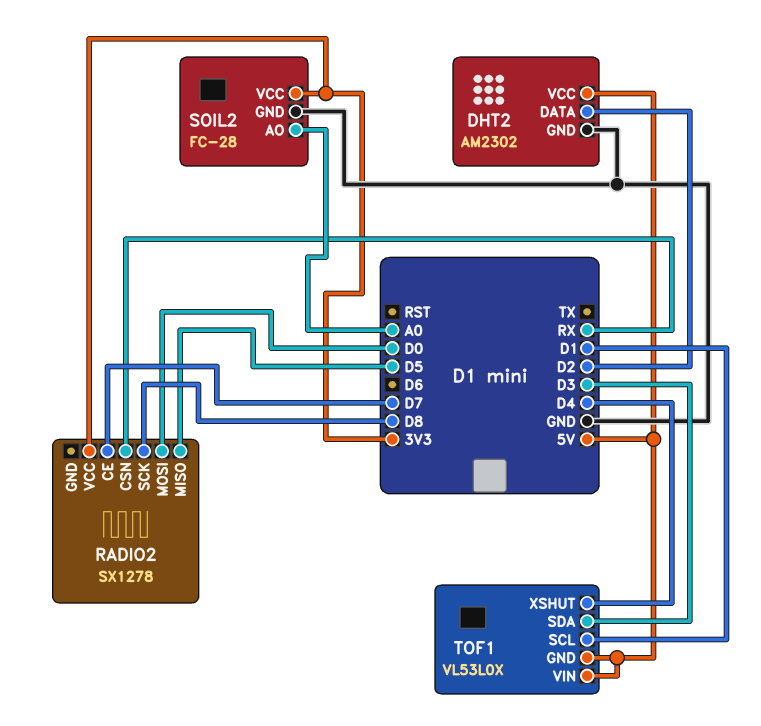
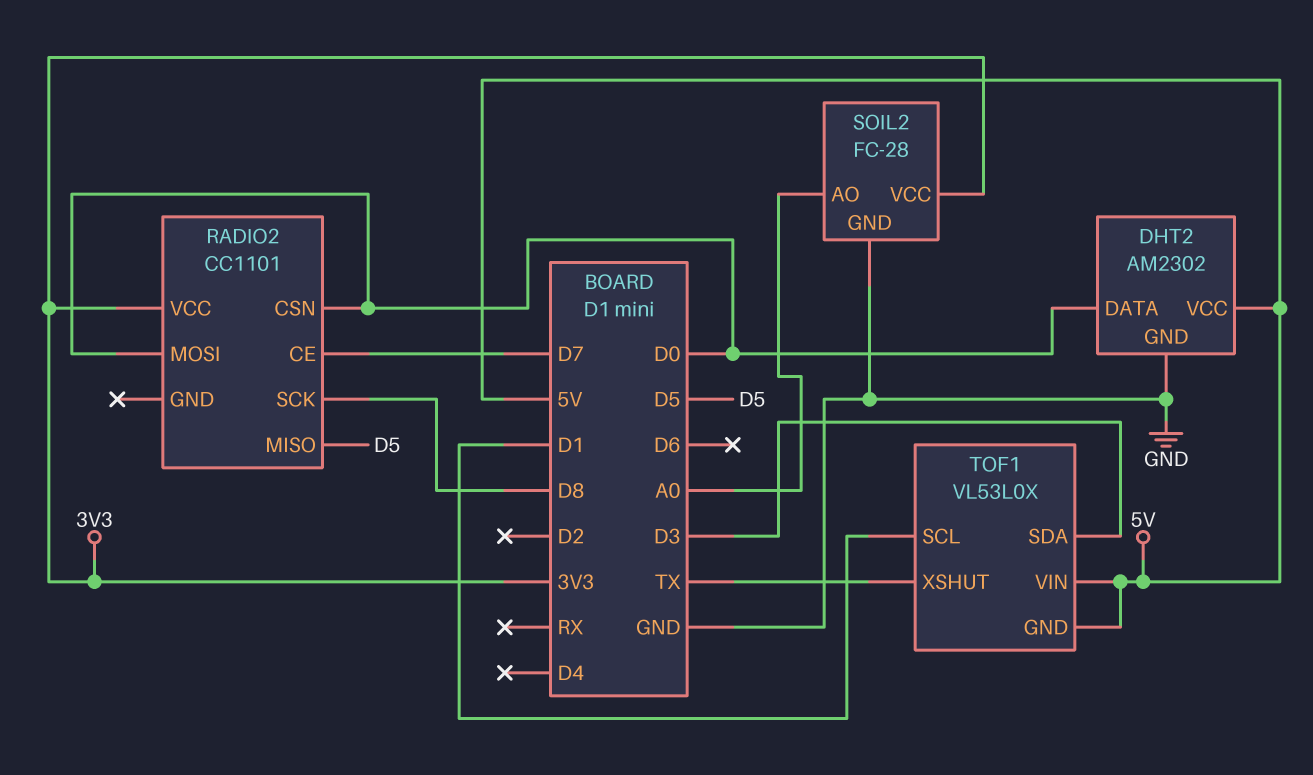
DHT2 pin DATA: D2 -> D0
RADIO2: SX1278 -> CC1101
RADIO2 pin CSN: RX -> D0
TOF1 pin XSHUT: D4 -> TX

